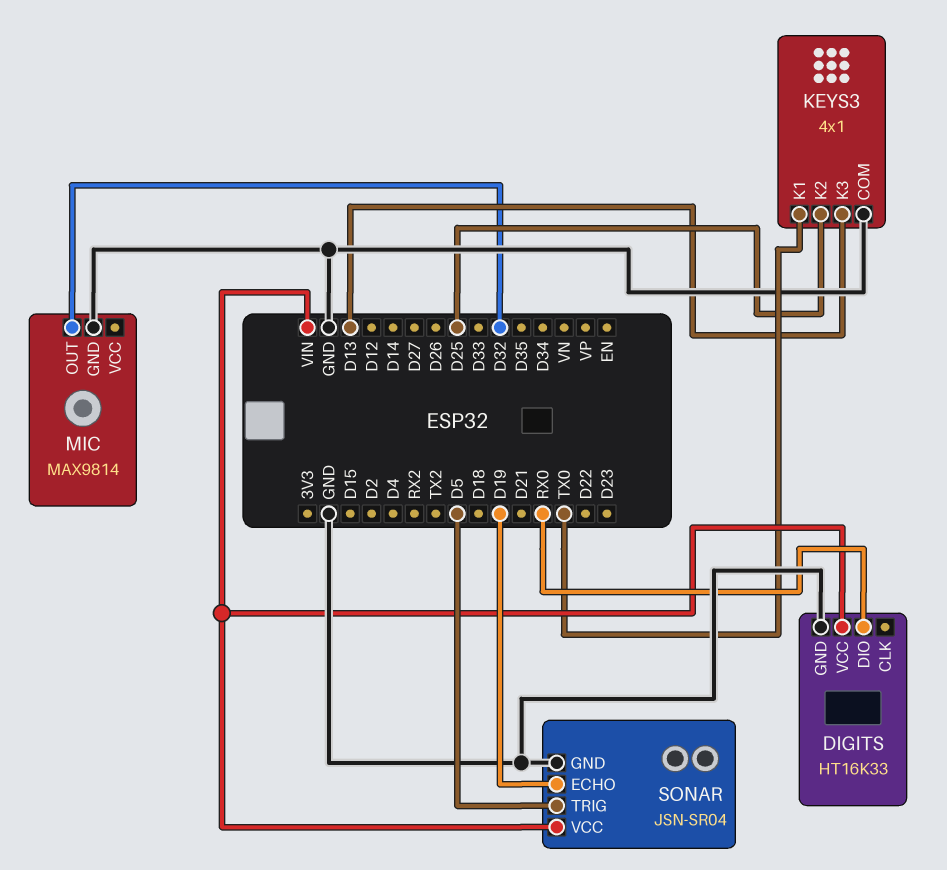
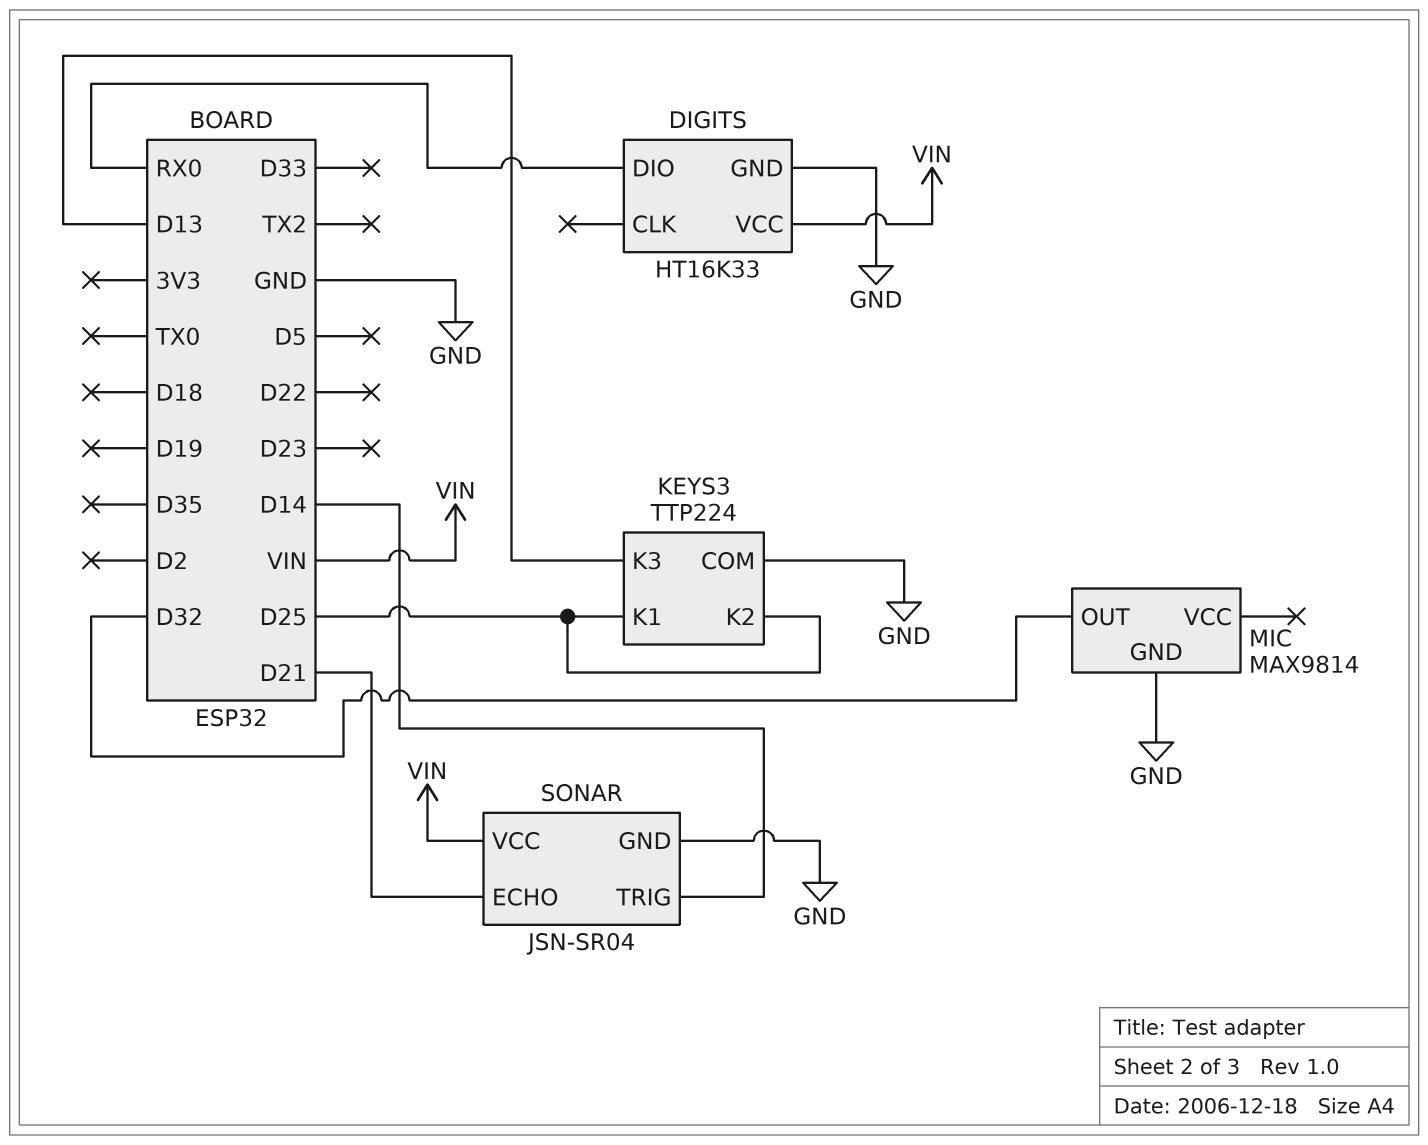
KEYS3: 4x1 -> TTP224
KEYS3 pin K1: TX0 -> D25
SONAR pin ECHO: D19 -> D21
SONAR pin TRIG: D5 -> D14

